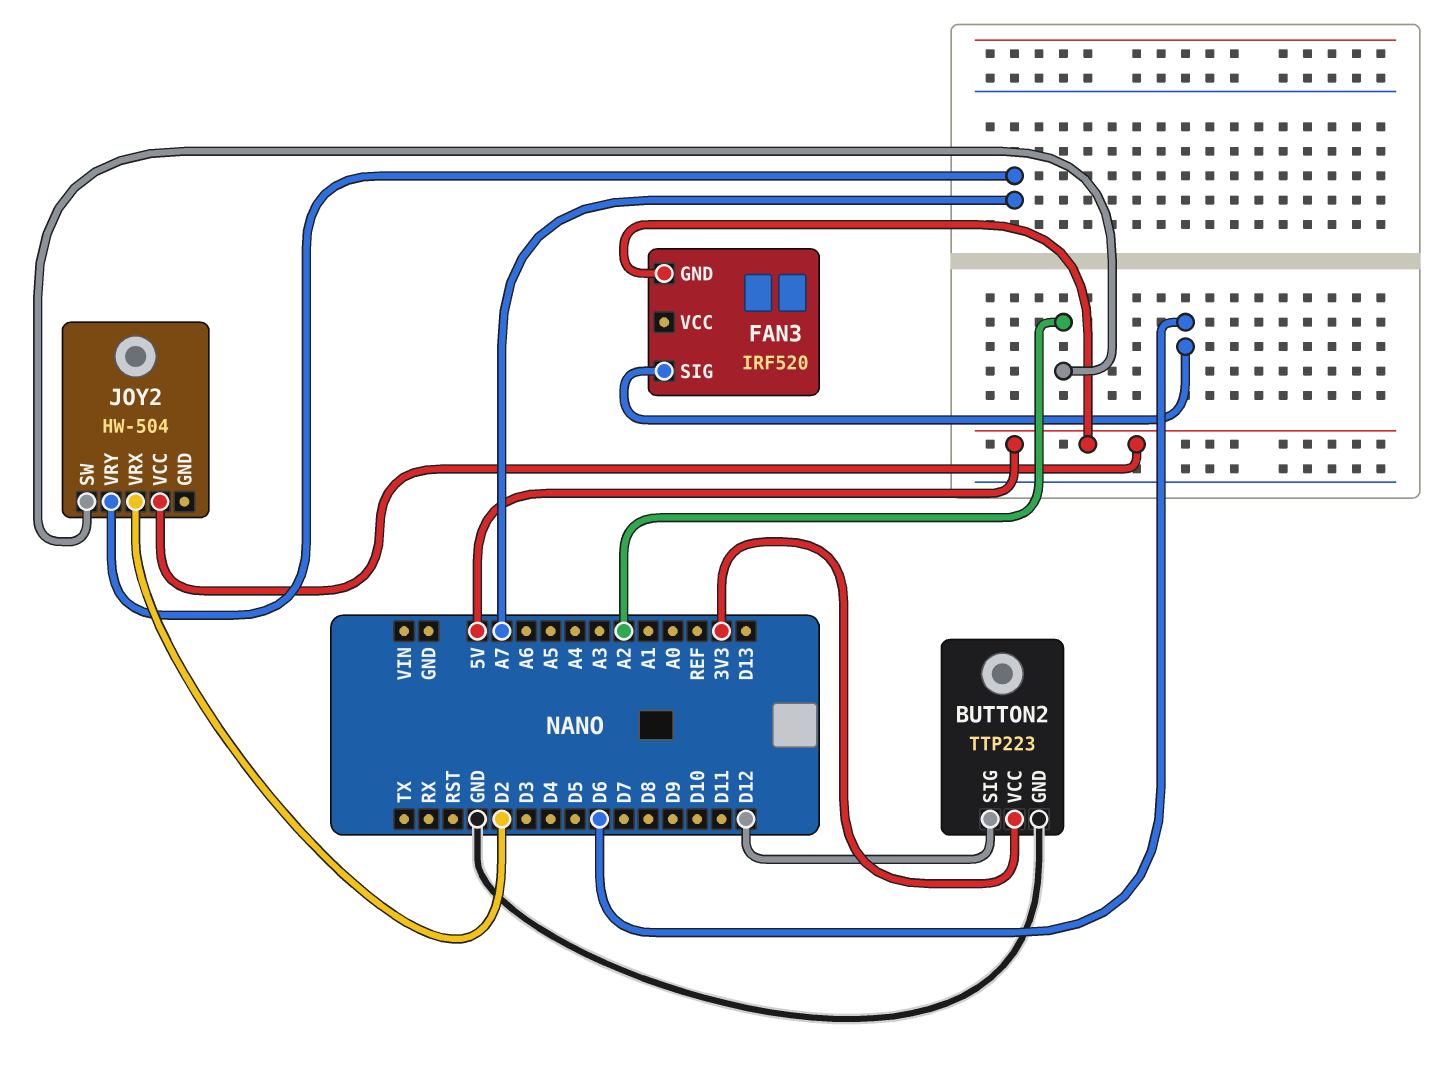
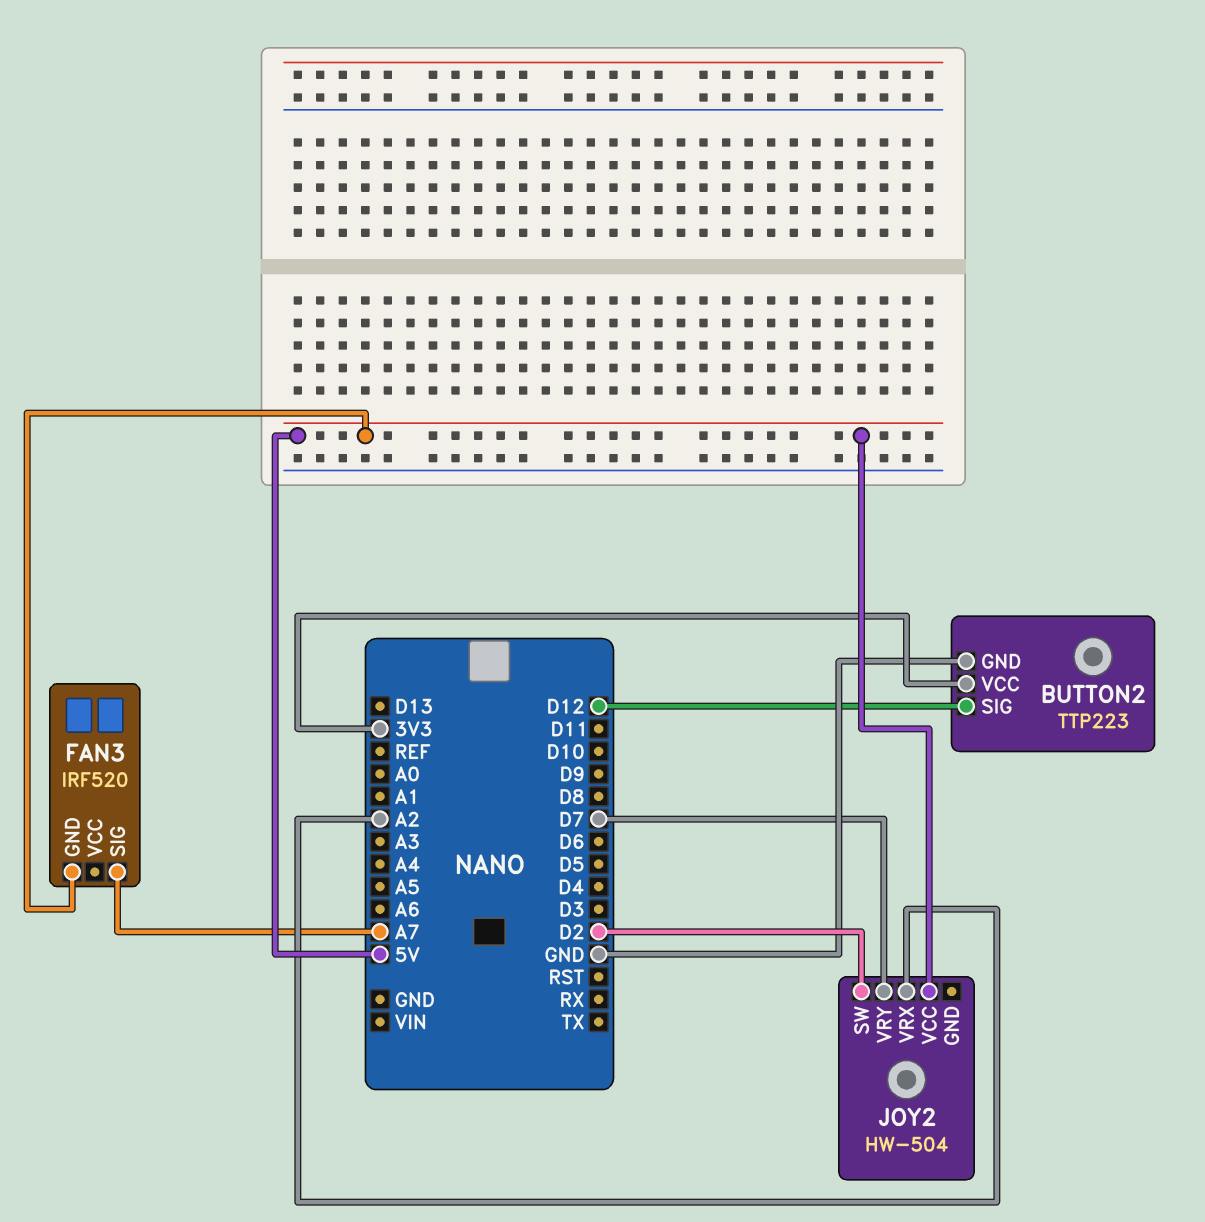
FAN3 pin SIG: D6 -> A7
JOY2 pin SW: A2 -> D2
JOY2 pin VRX: D2 -> A2
JOY2 pin VRY: A7 -> D7

